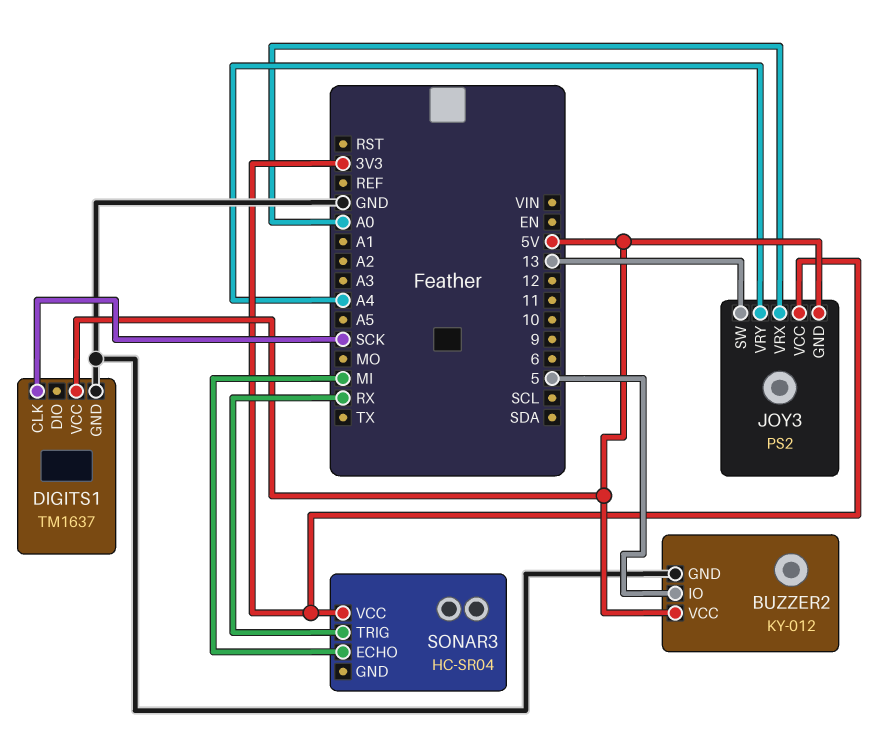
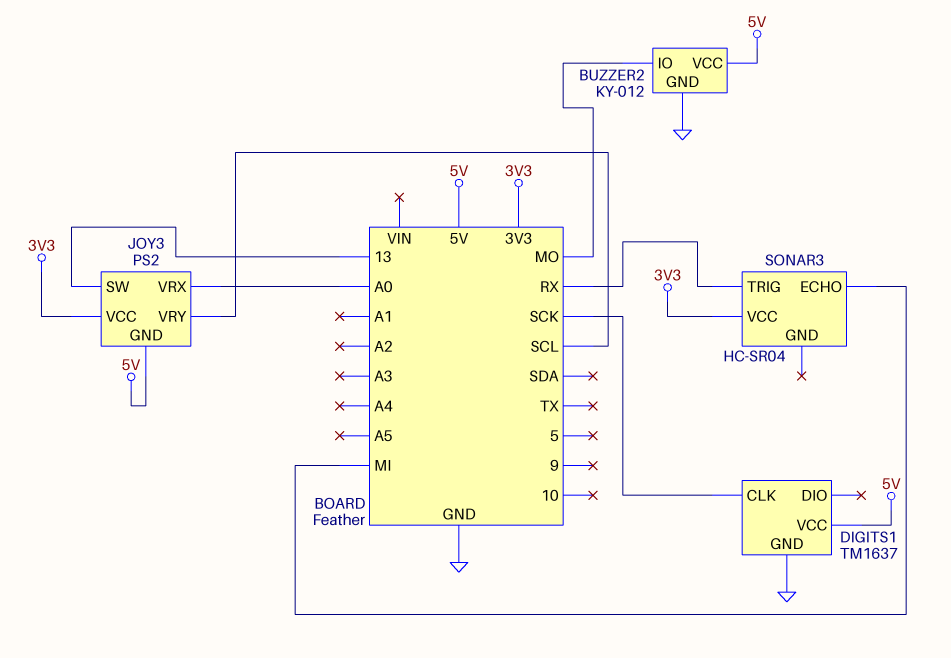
BUZZER2 pin IO: 5 -> MO
JOY3 pin VRY: A4 -> SCL

